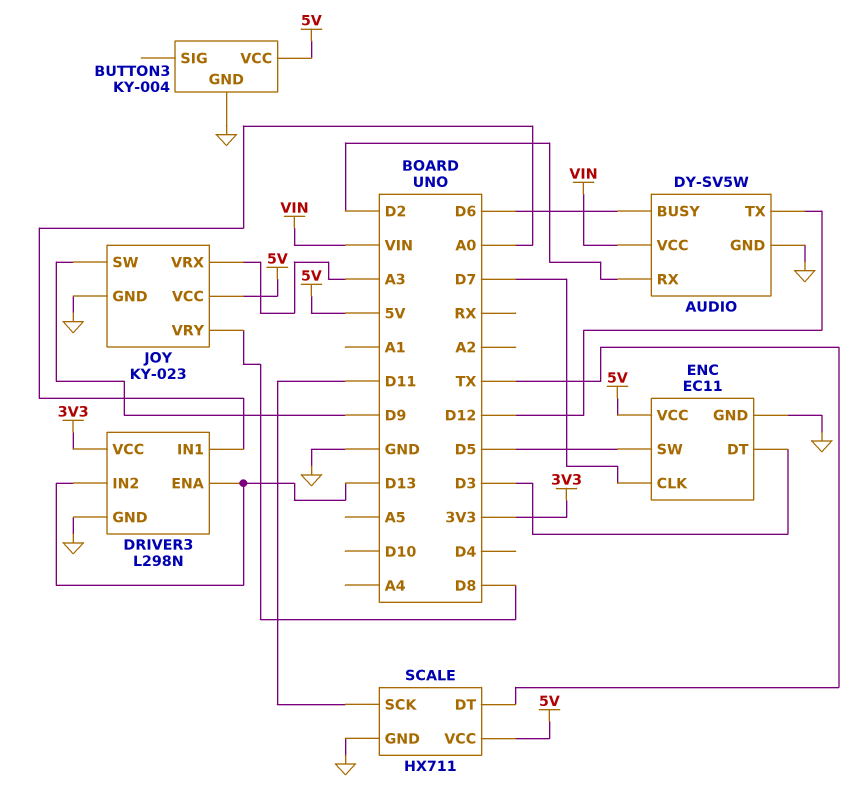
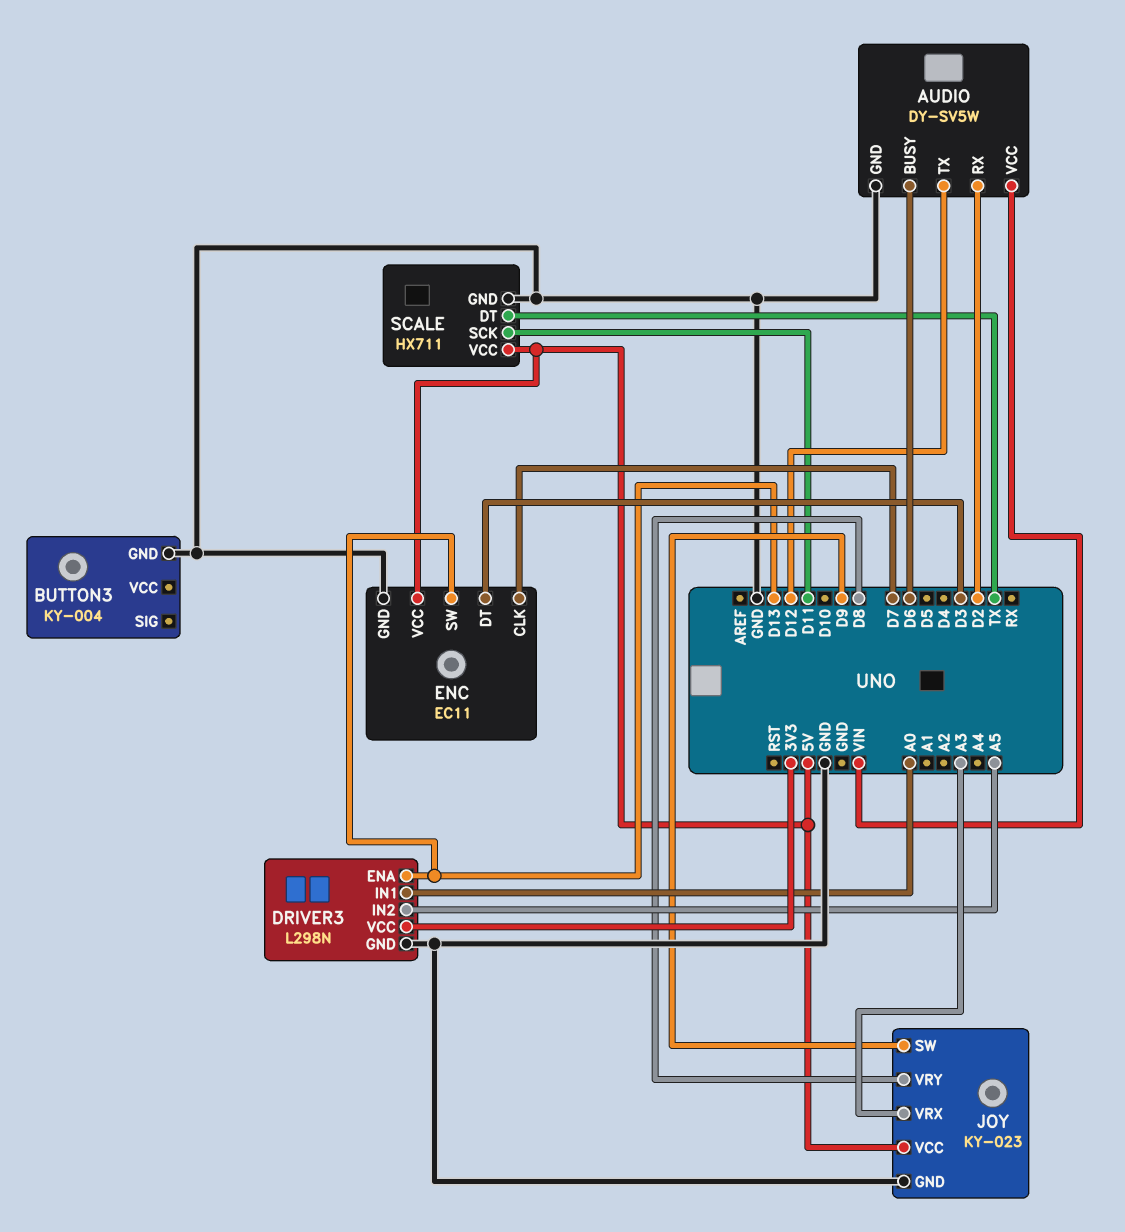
BUTTON3 pin VCC: 5V -> none
DRIVER3 pin IN2: D13 -> A5
ENC pin SW: D5 -> D13

